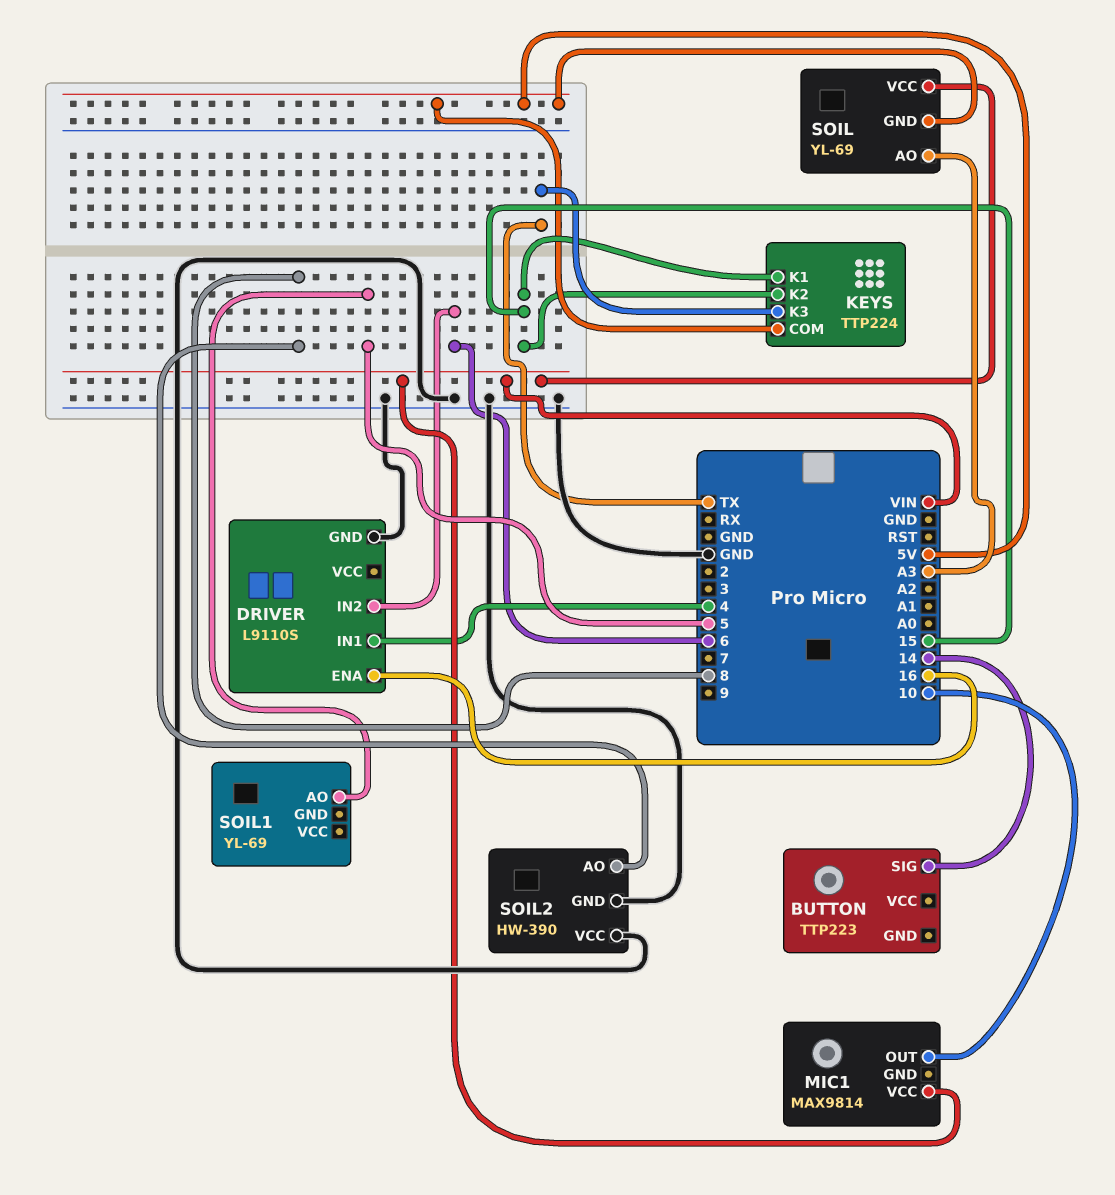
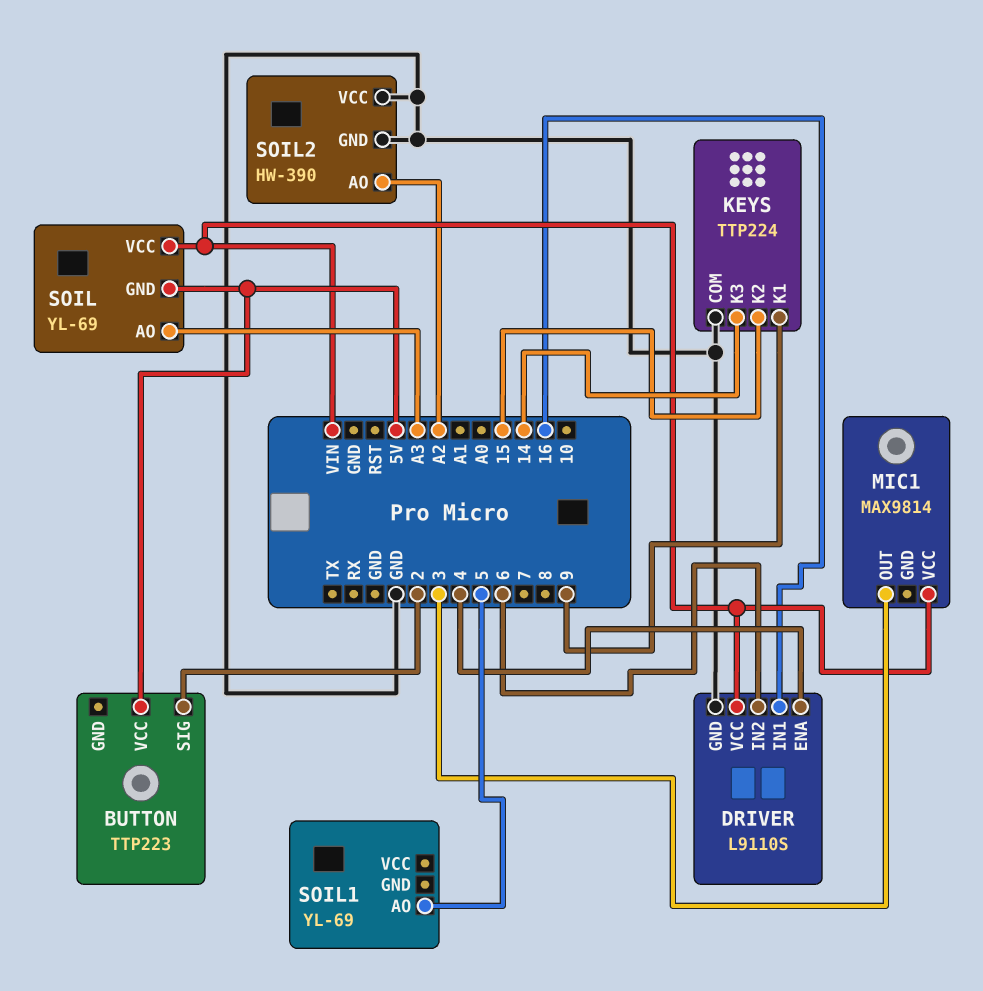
BUTTON pin SIG: 14 -> 2
BUTTON pin VCC: none -> 5V
DRIVER pin ENA: 16 -> 4
DRIVER pin IN1: 4 -> 16
DRIVER pin VCC: none -> VIN
KEYS pin COM: 5V -> GND
KEYS pin K1: 15 -> 9
KEYS pin K3: TX -> 14
MIC1 pin OUT: 10 -> 3
SOIL2 pin AO: 8 -> A2

